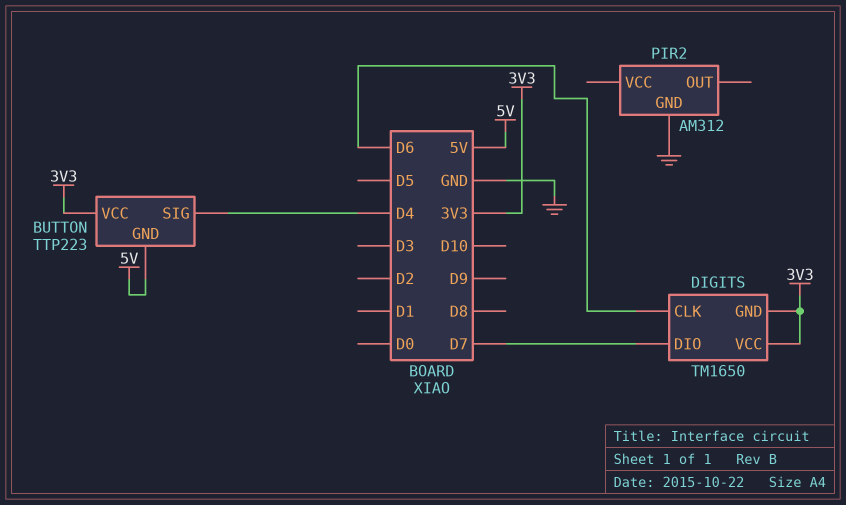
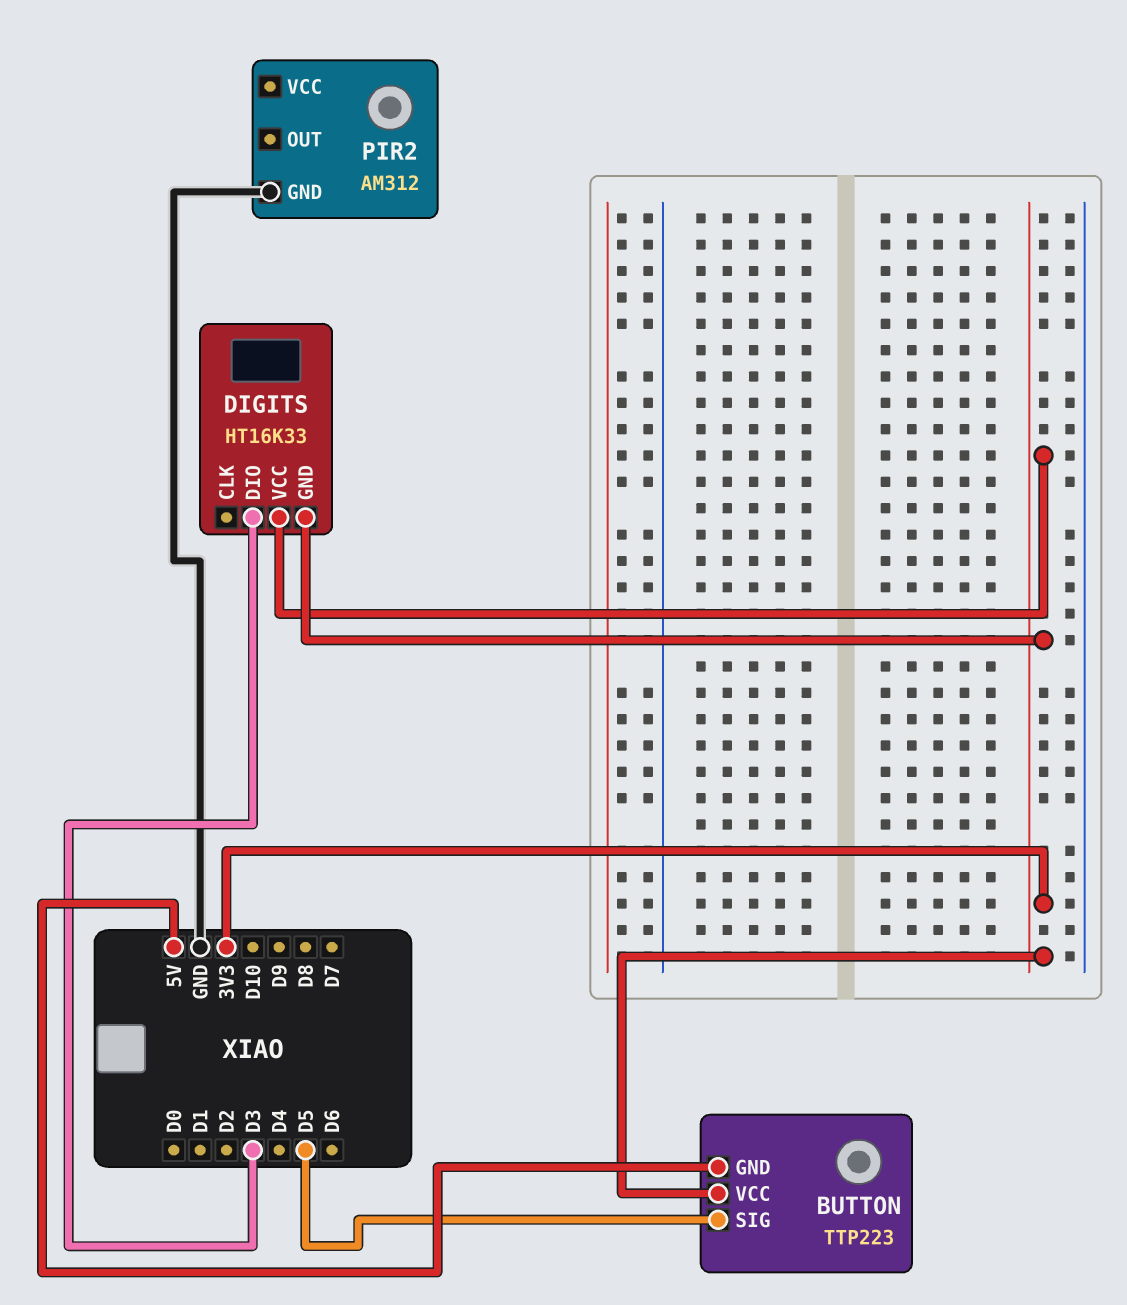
BUTTON pin SIG: D4 -> D5
DIGITS: TM1650 -> HT16K33
DIGITS pin CLK: D6 -> none
DIGITS pin DIO: D7 -> D3

